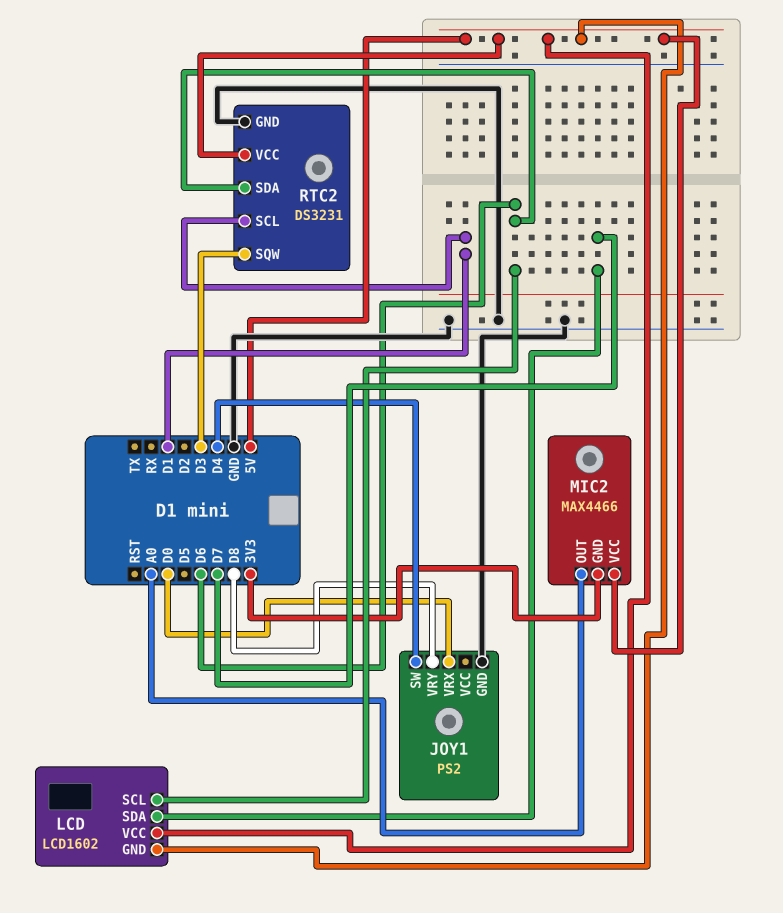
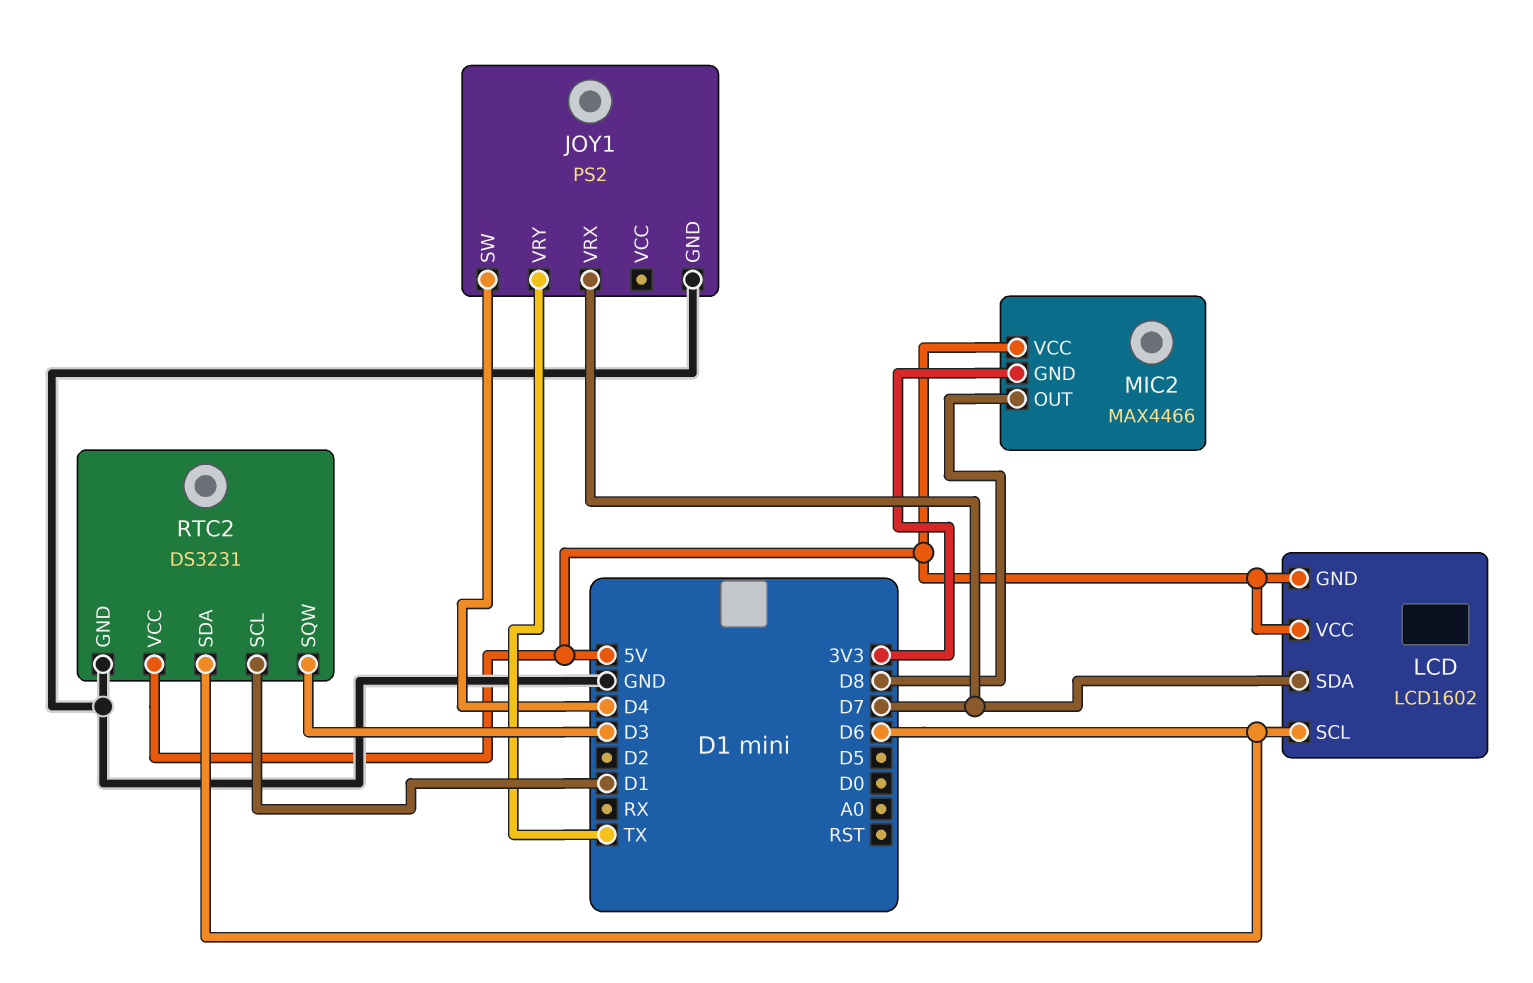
JOY1 pin VRX: D0 -> D7
JOY1 pin VRY: D8 -> TX
MIC2 pin OUT: A0 -> D8

